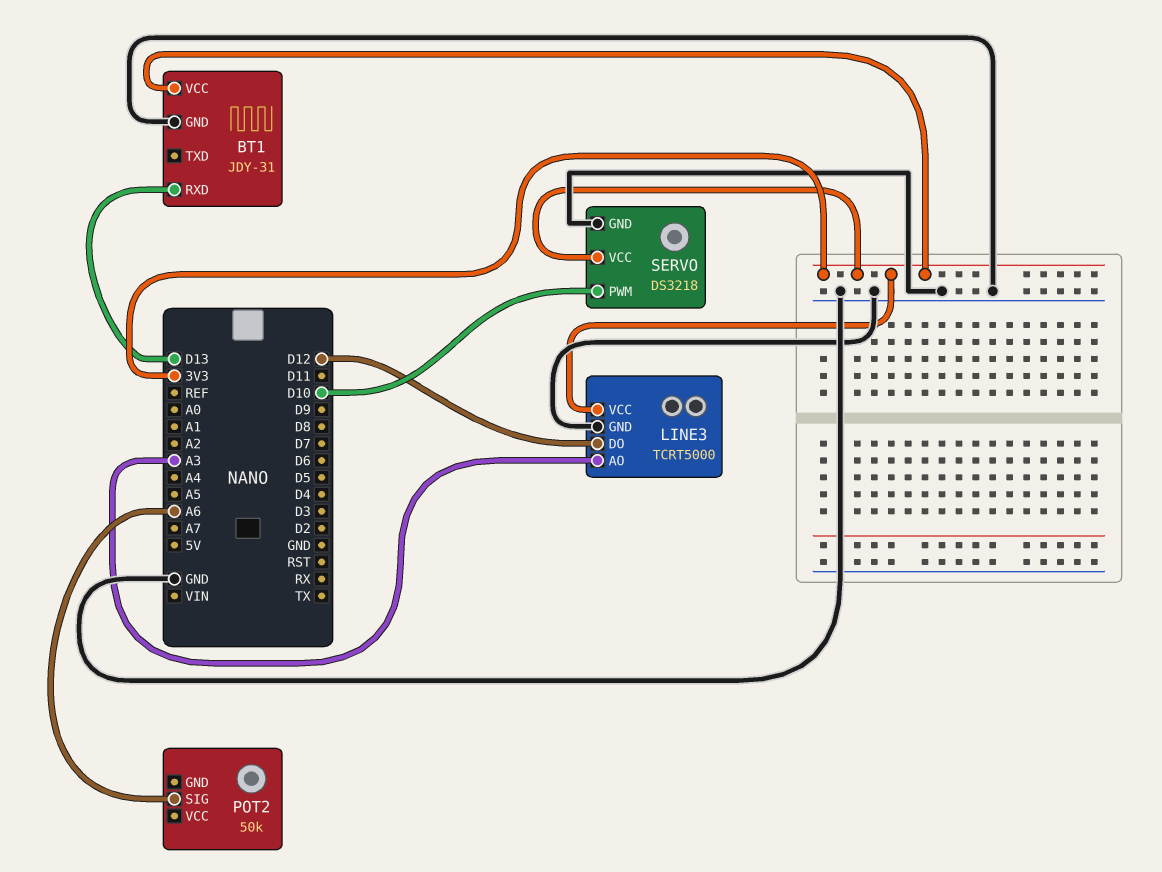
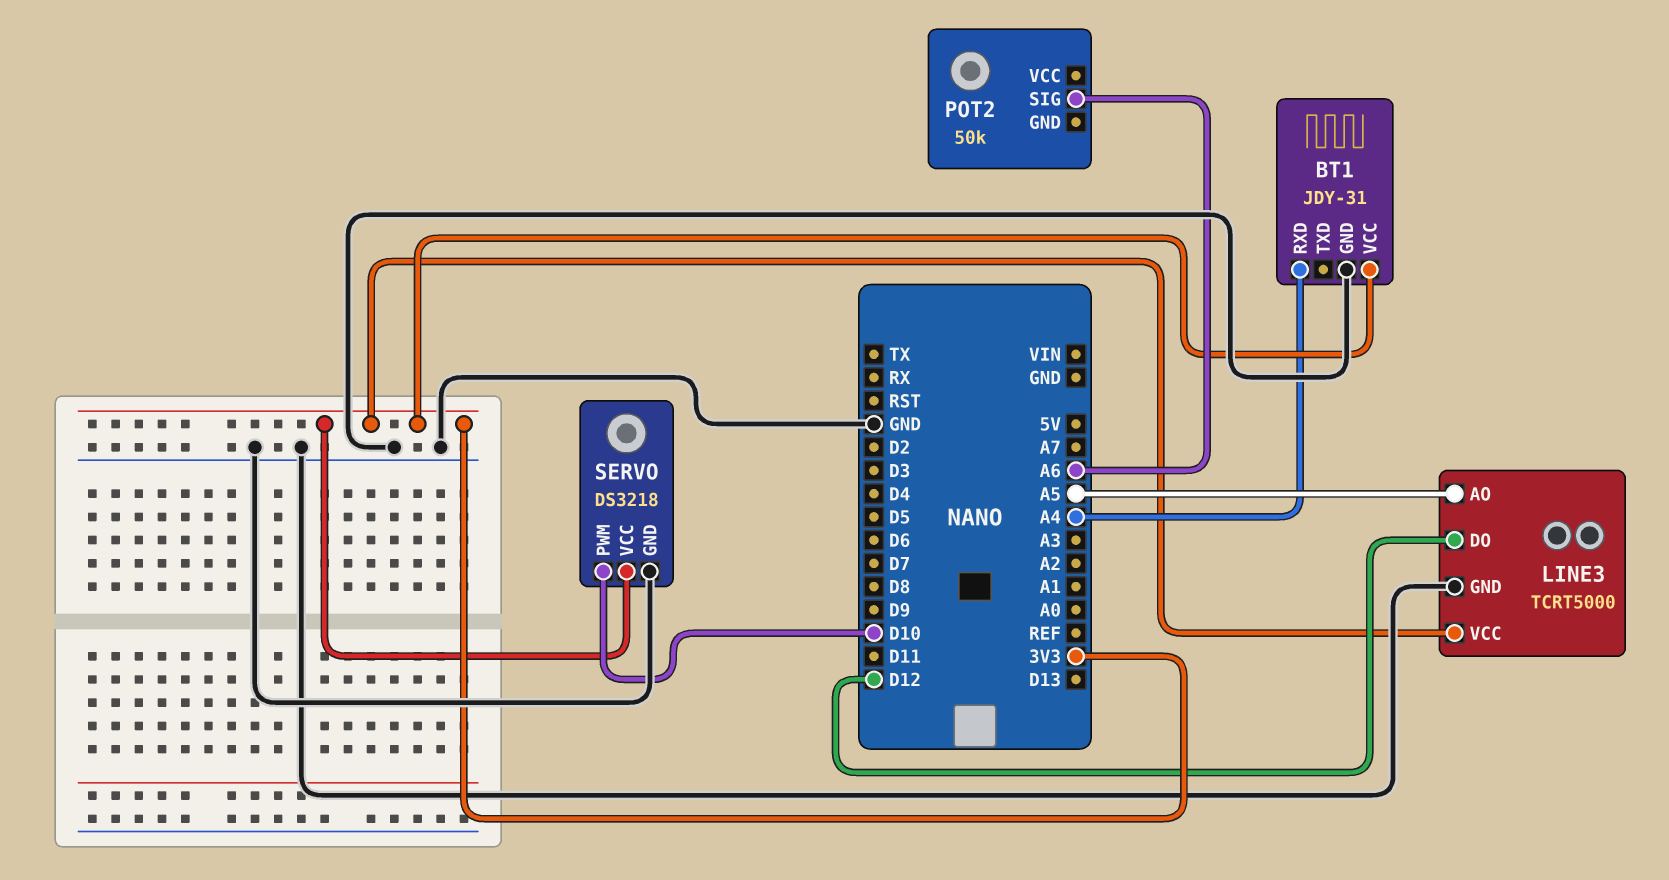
BT1 pin RXD: D13 -> A4
LINE3 pin AO: A3 -> A5

